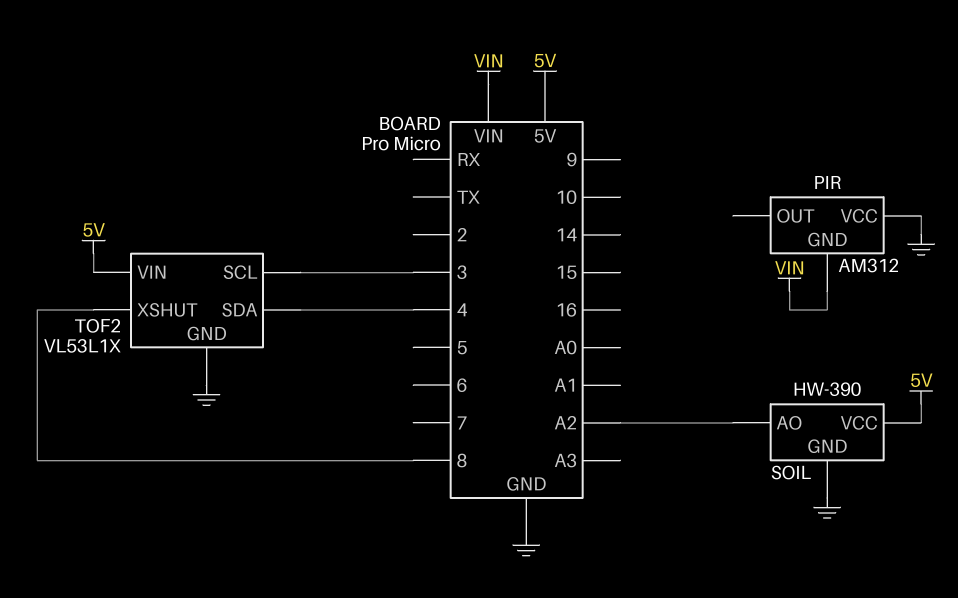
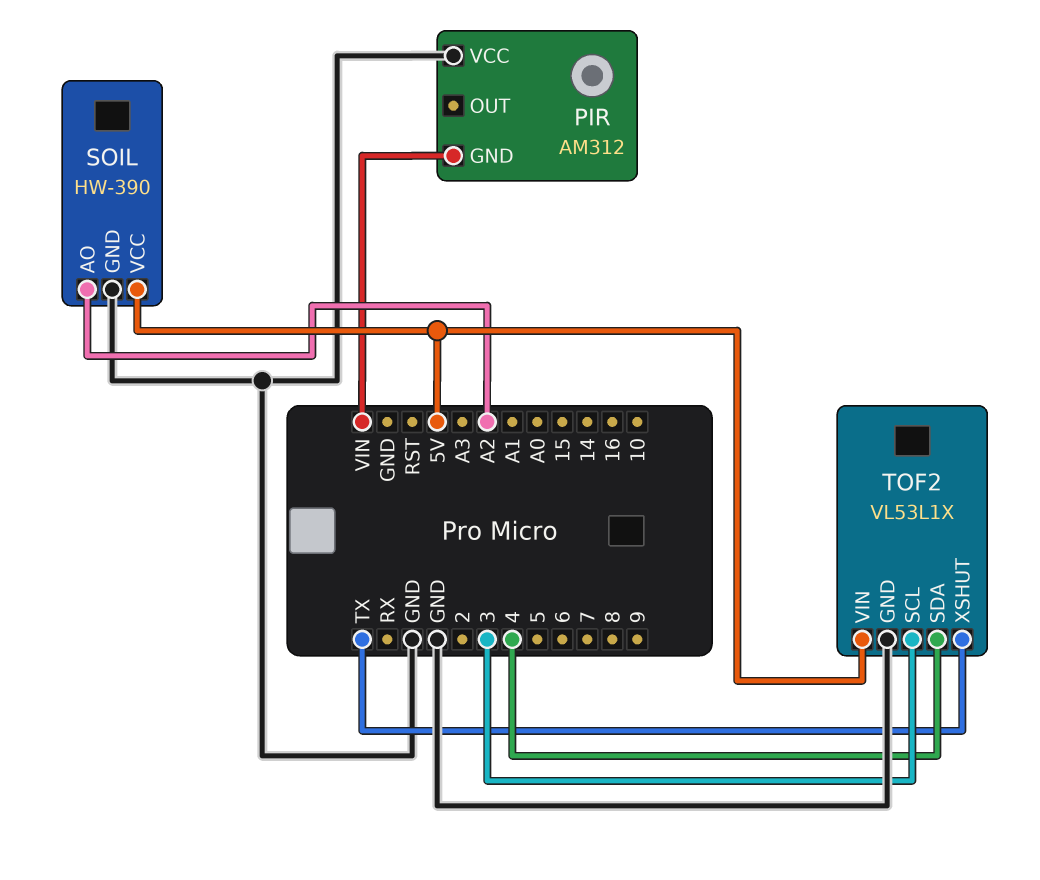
TOF2 pin XSHUT: 8 -> TX

